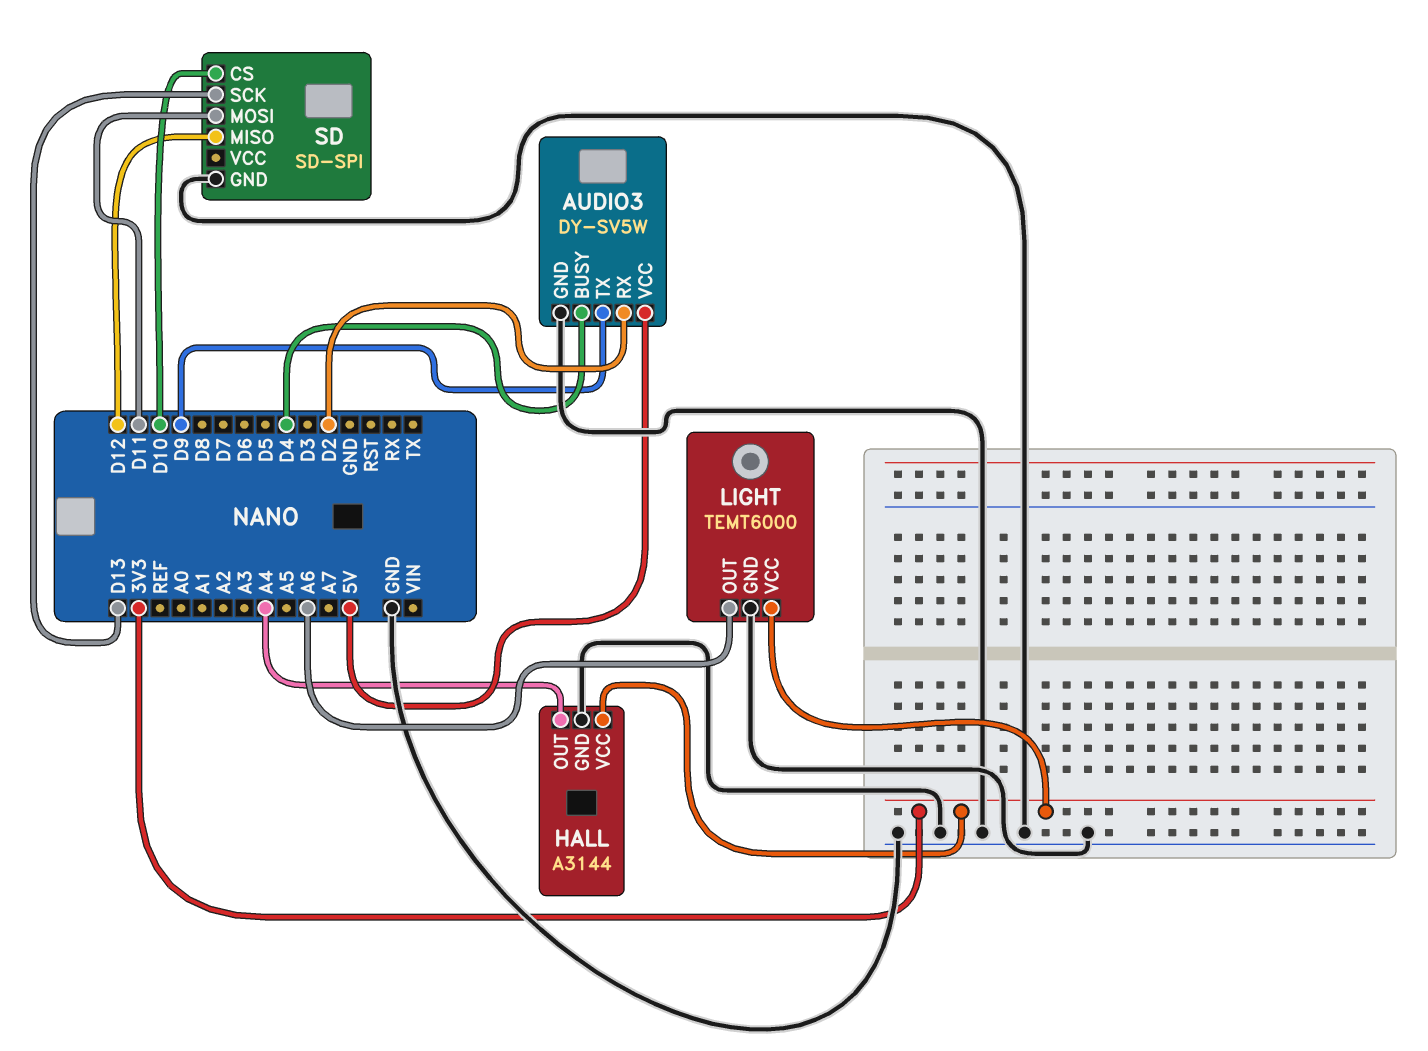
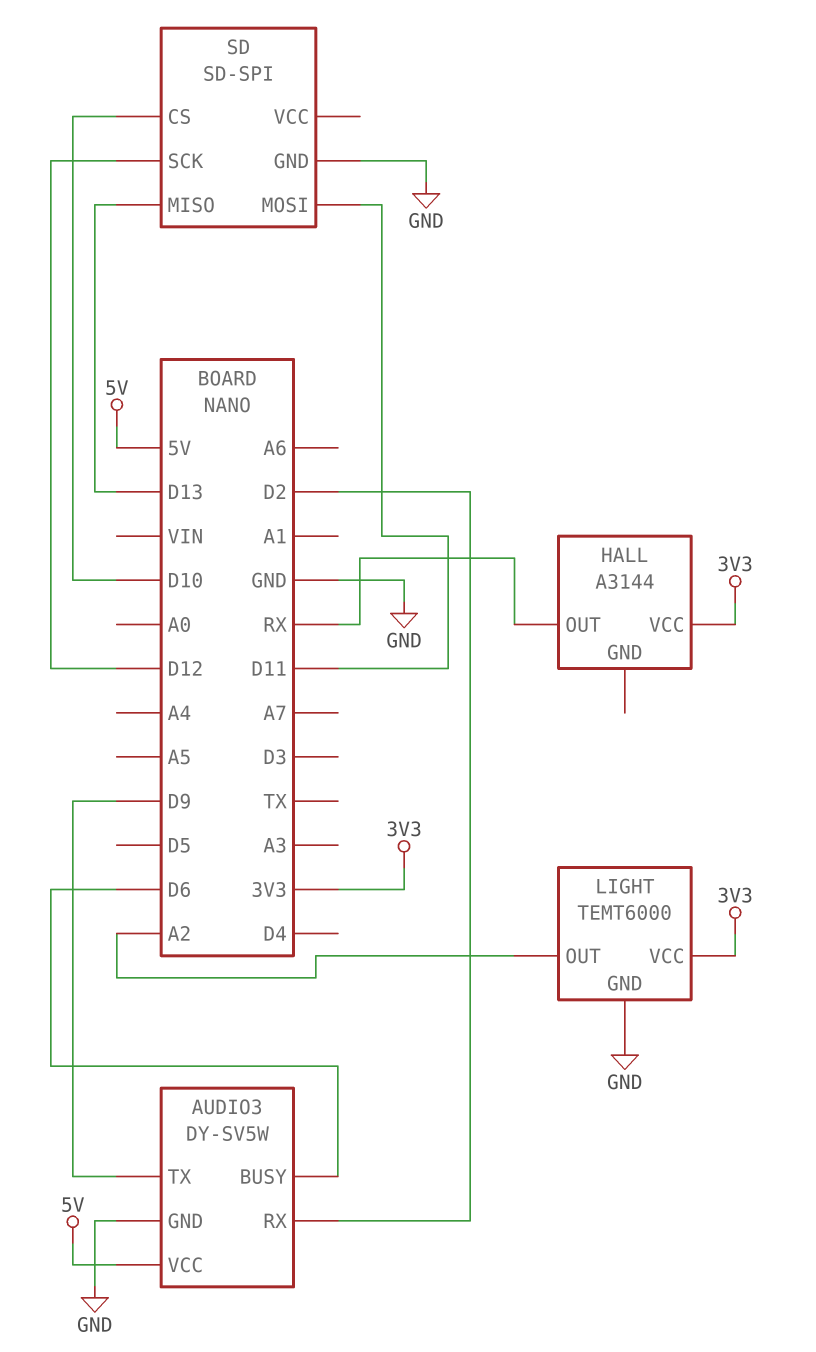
AUDIO3 pin BUSY: D4 -> D6
HALL pin GND: GND -> none
HALL pin OUT: A4 -> RX
LIGHT pin OUT: A6 -> A2
SD pin MISO: D12 -> D13
SD pin SCK: D13 -> D12

